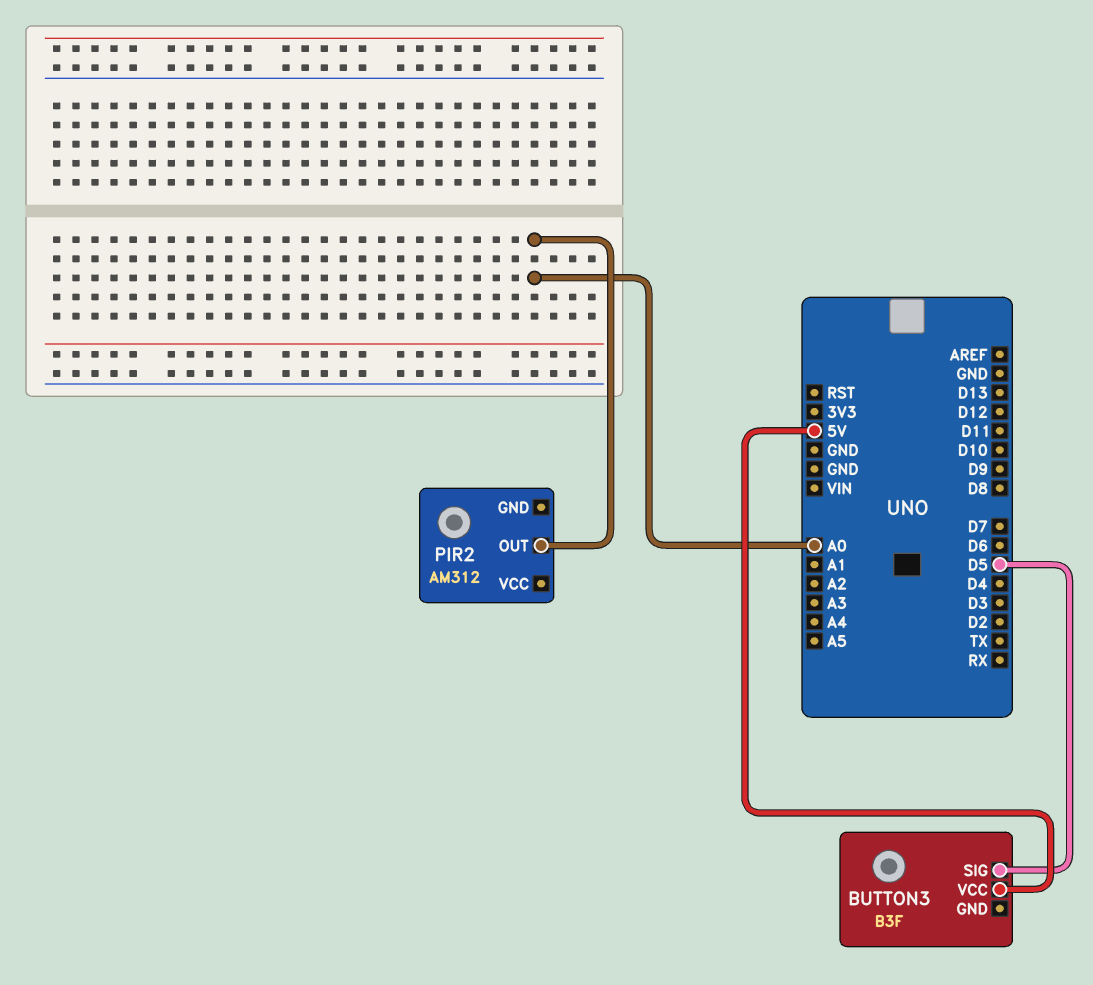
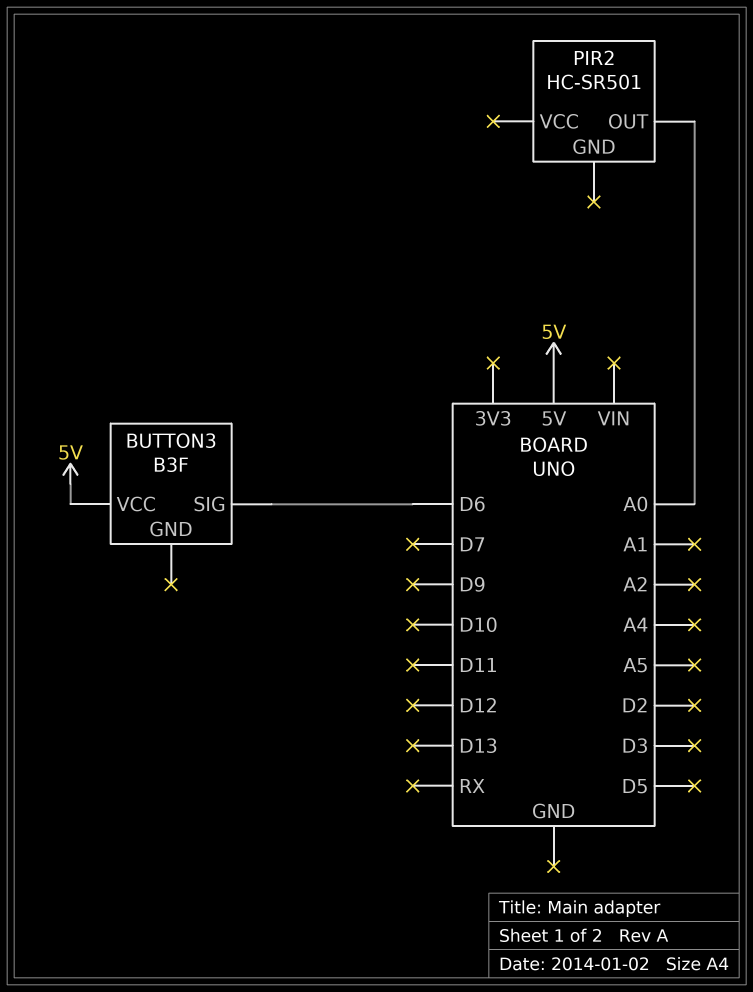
BUTTON3 pin SIG: D5 -> D6
PIR2: AM312 -> HC-SR501

